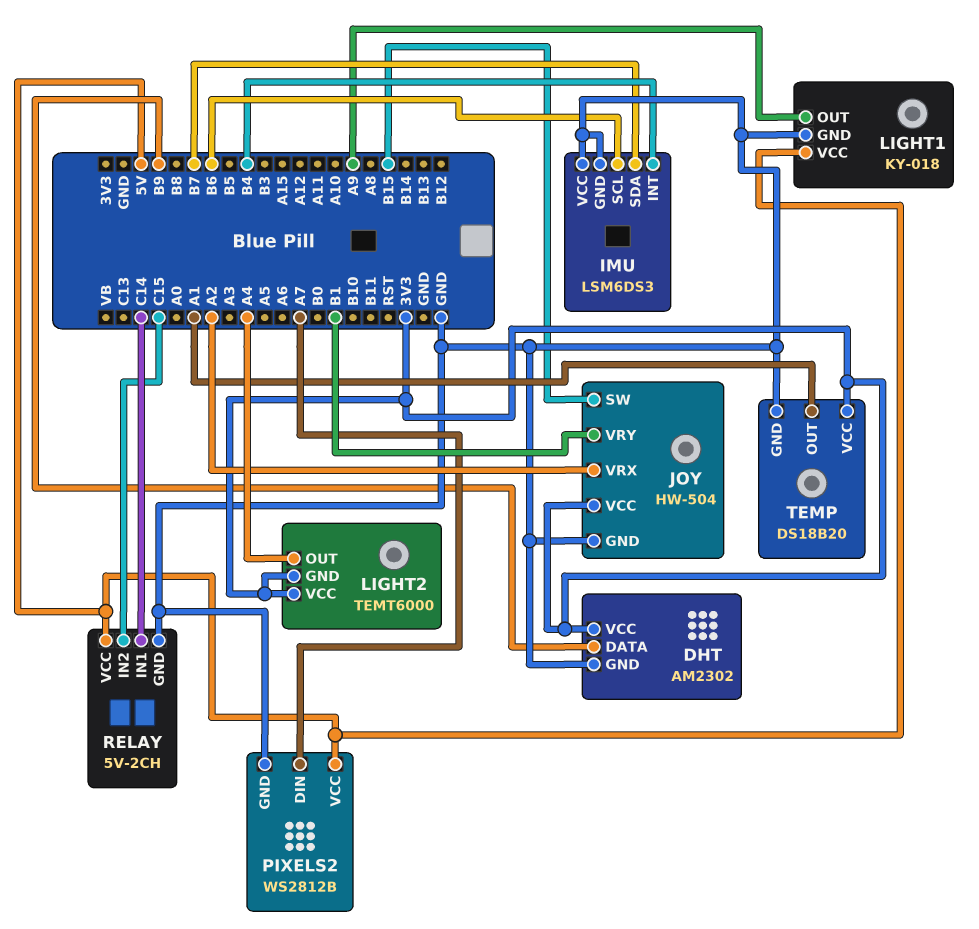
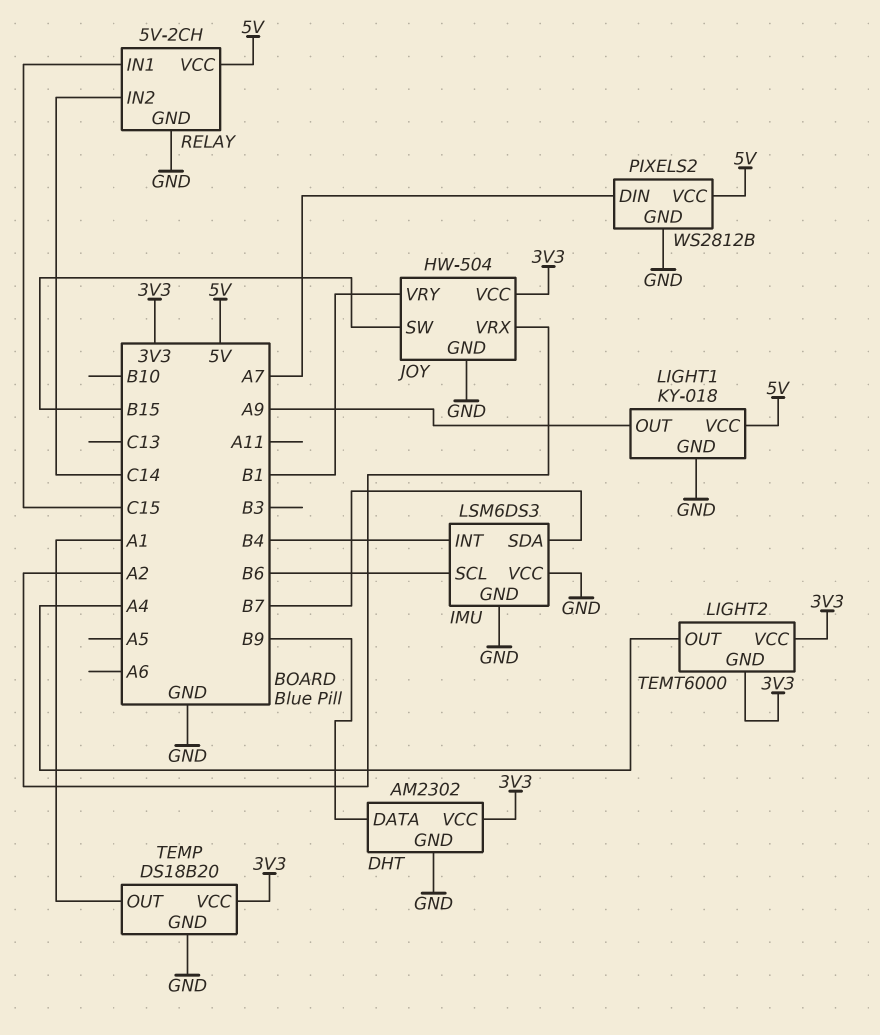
RELAY pin IN1: C14 -> C15
RELAY pin IN2: C15 -> C14

